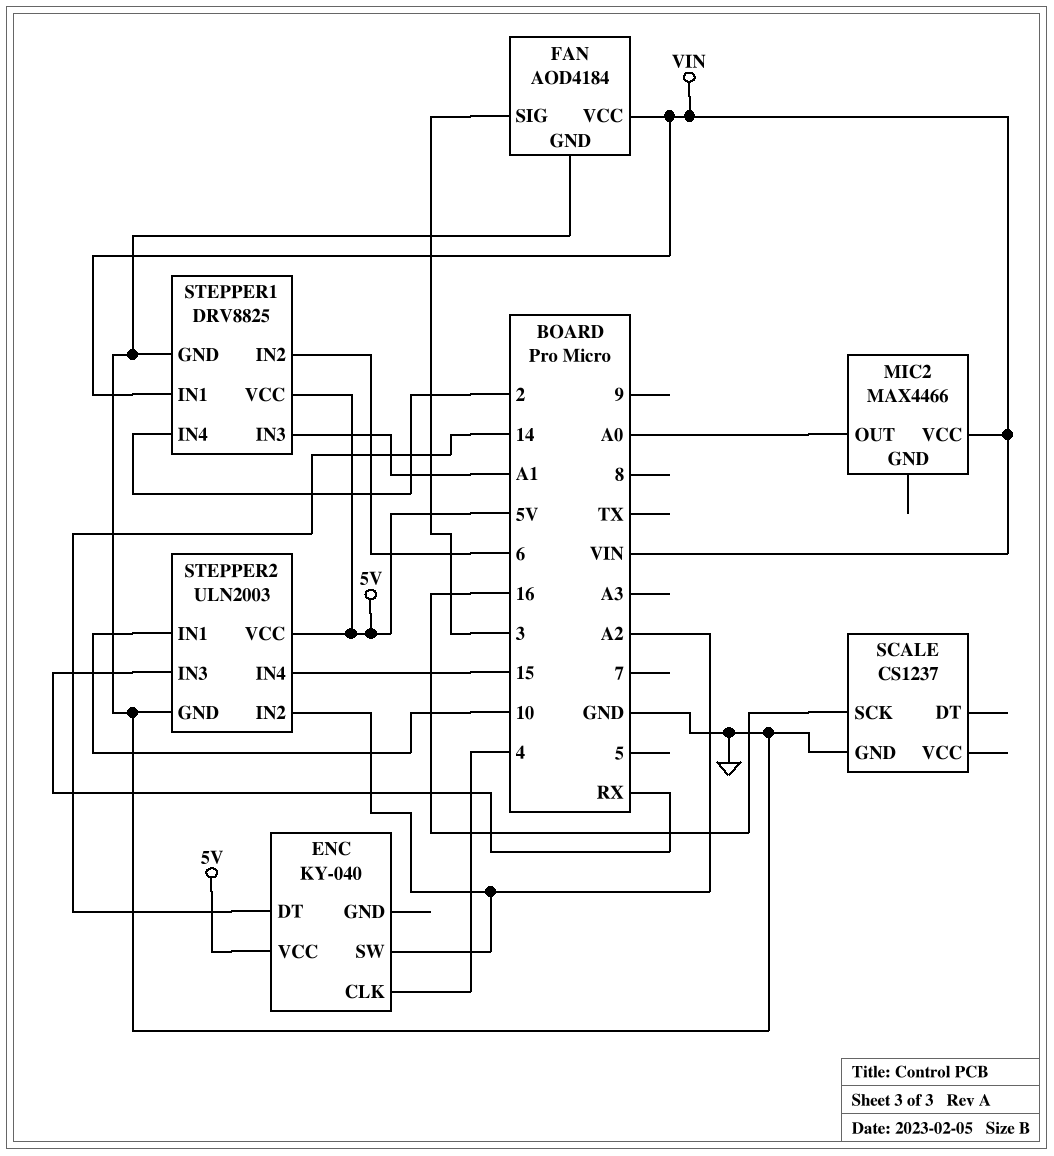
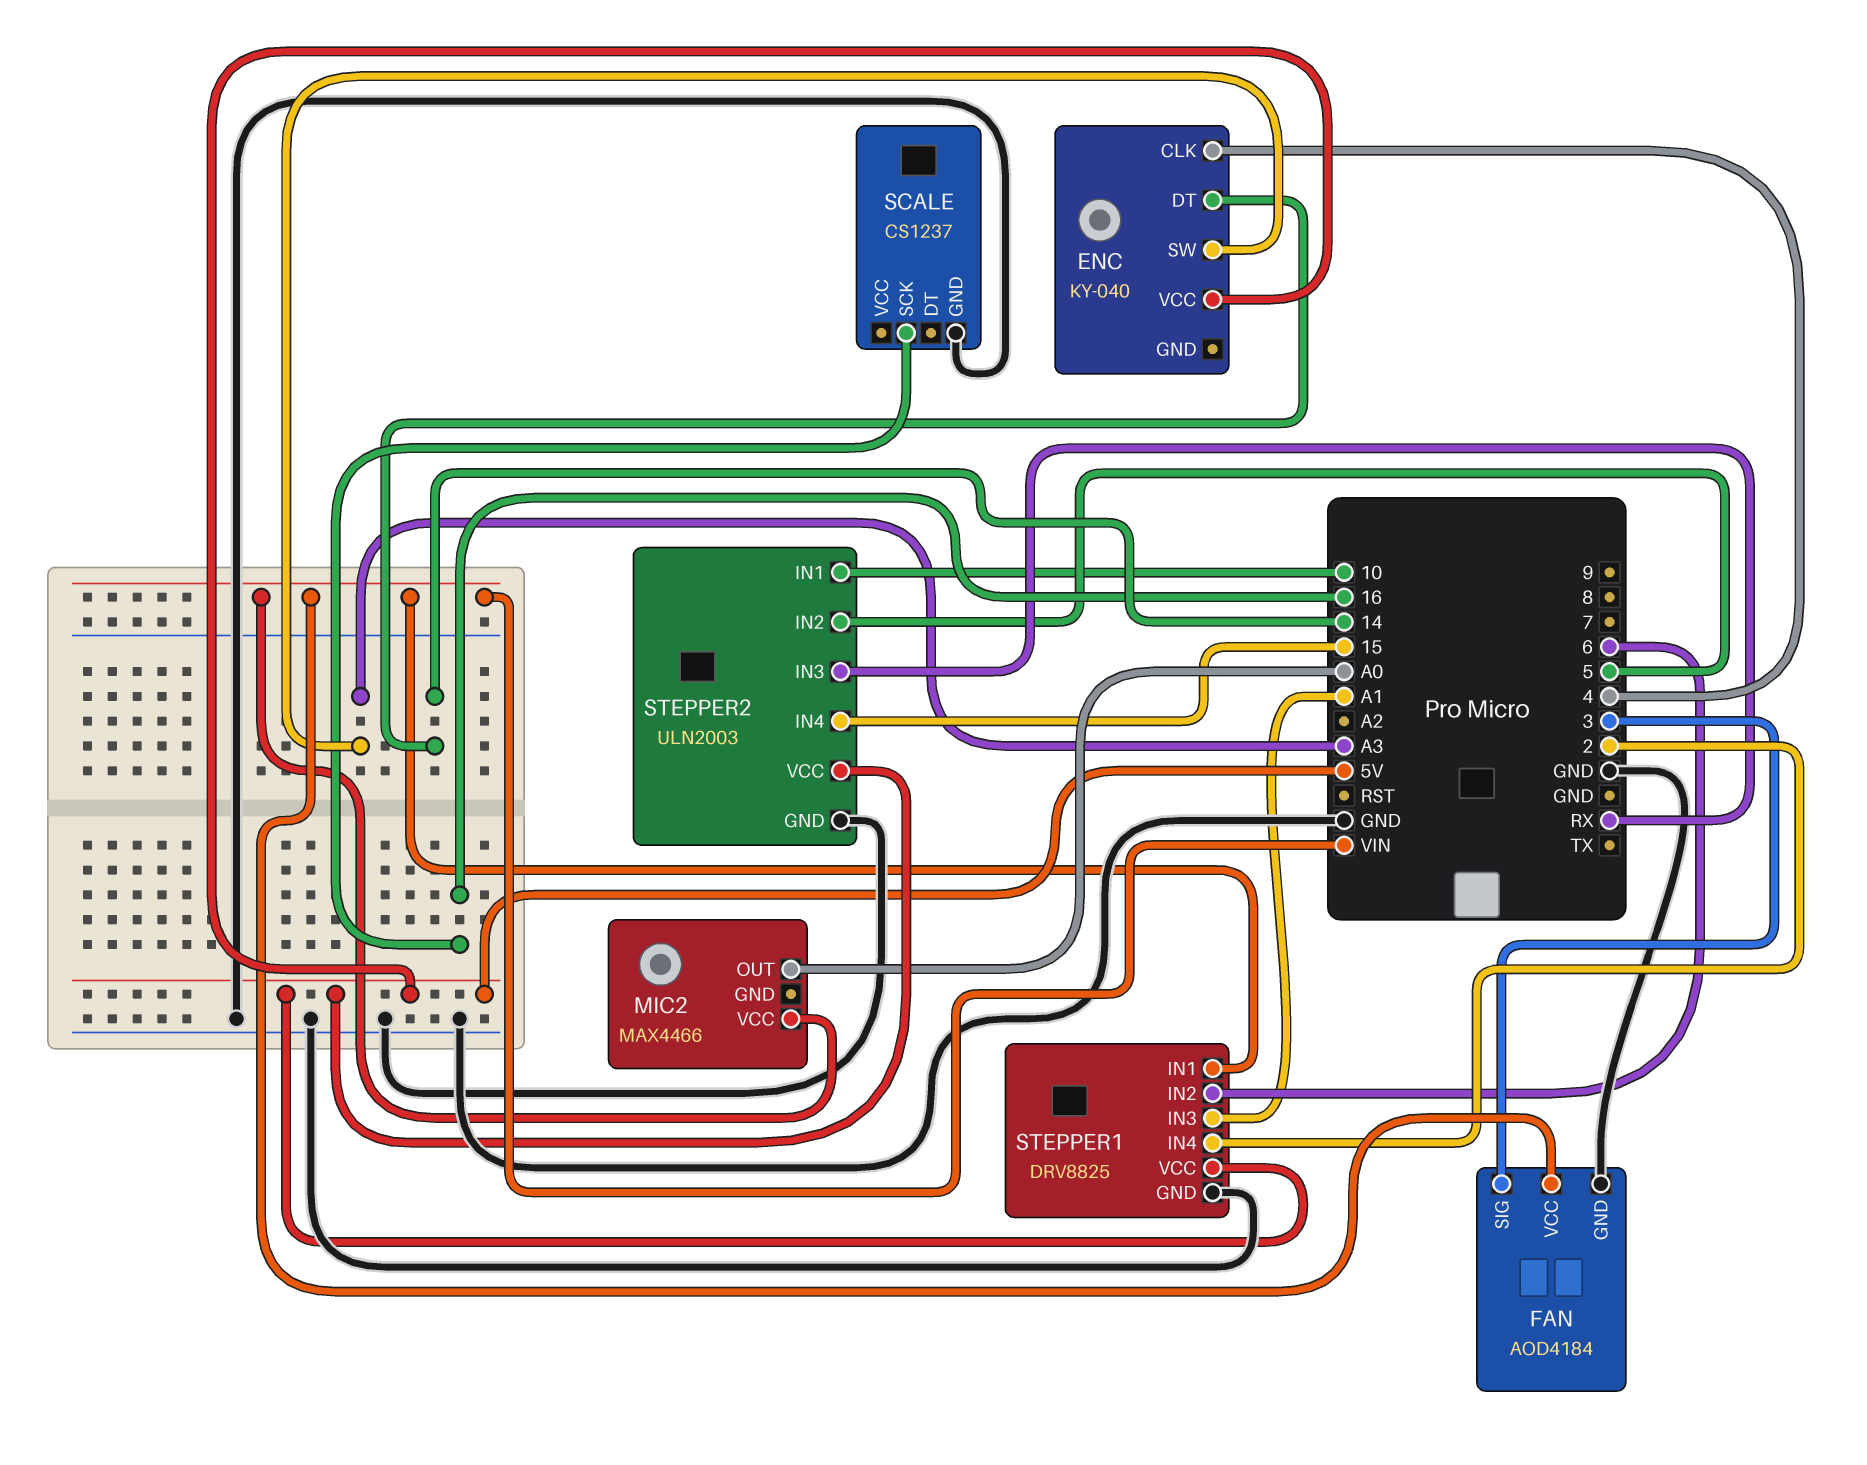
ENC pin SW: A2 -> A3
STEPPER2 pin IN2: A2 -> 5

